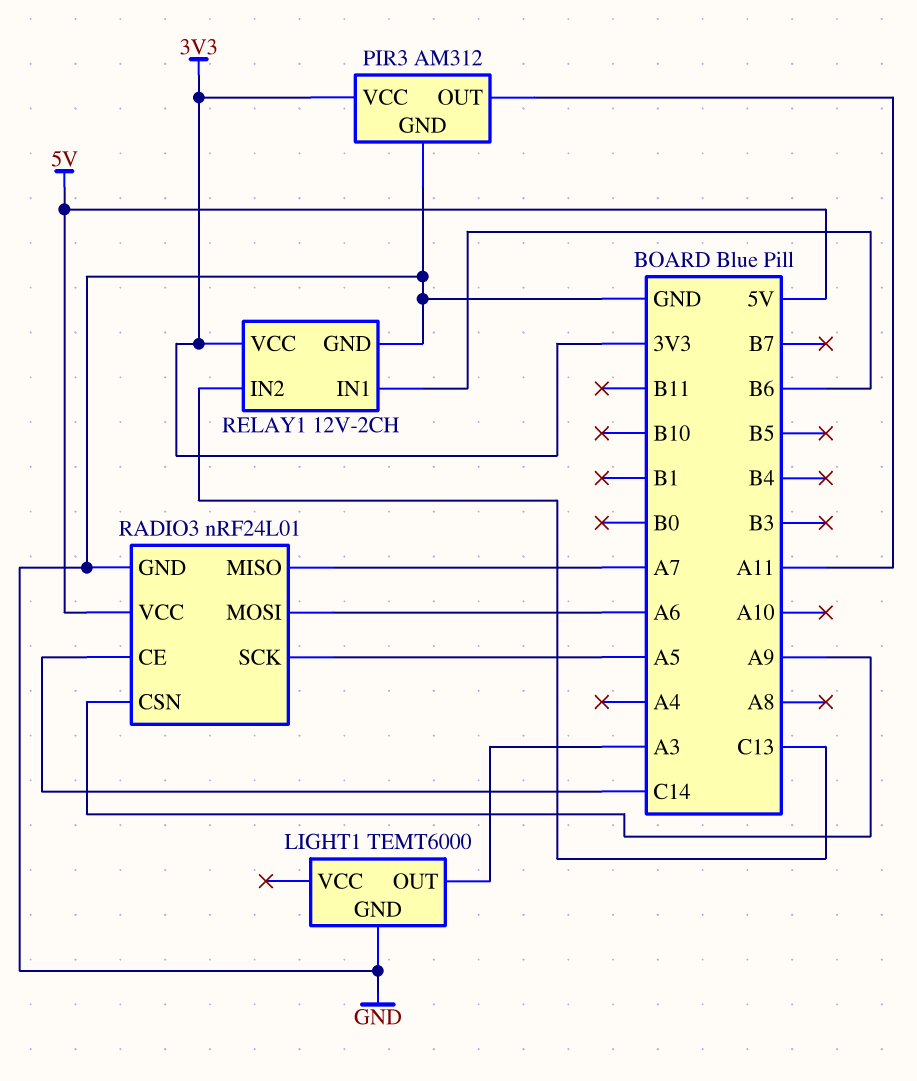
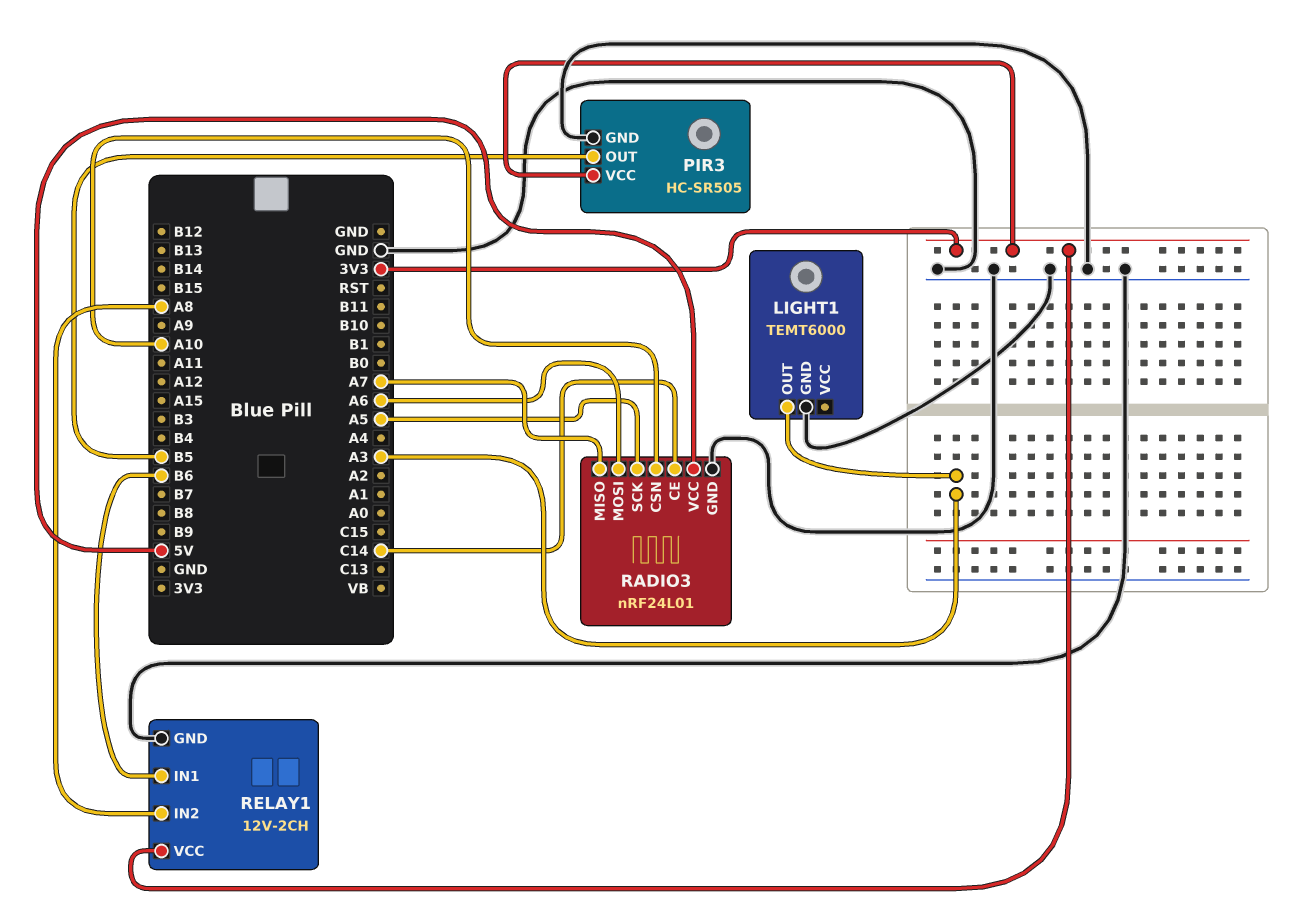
PIR3: AM312 -> HC-SR505
PIR3 pin OUT: A11 -> B5
RADIO3 pin CSN: A9 -> A10
RELAY1 pin IN2: C13 -> A8

